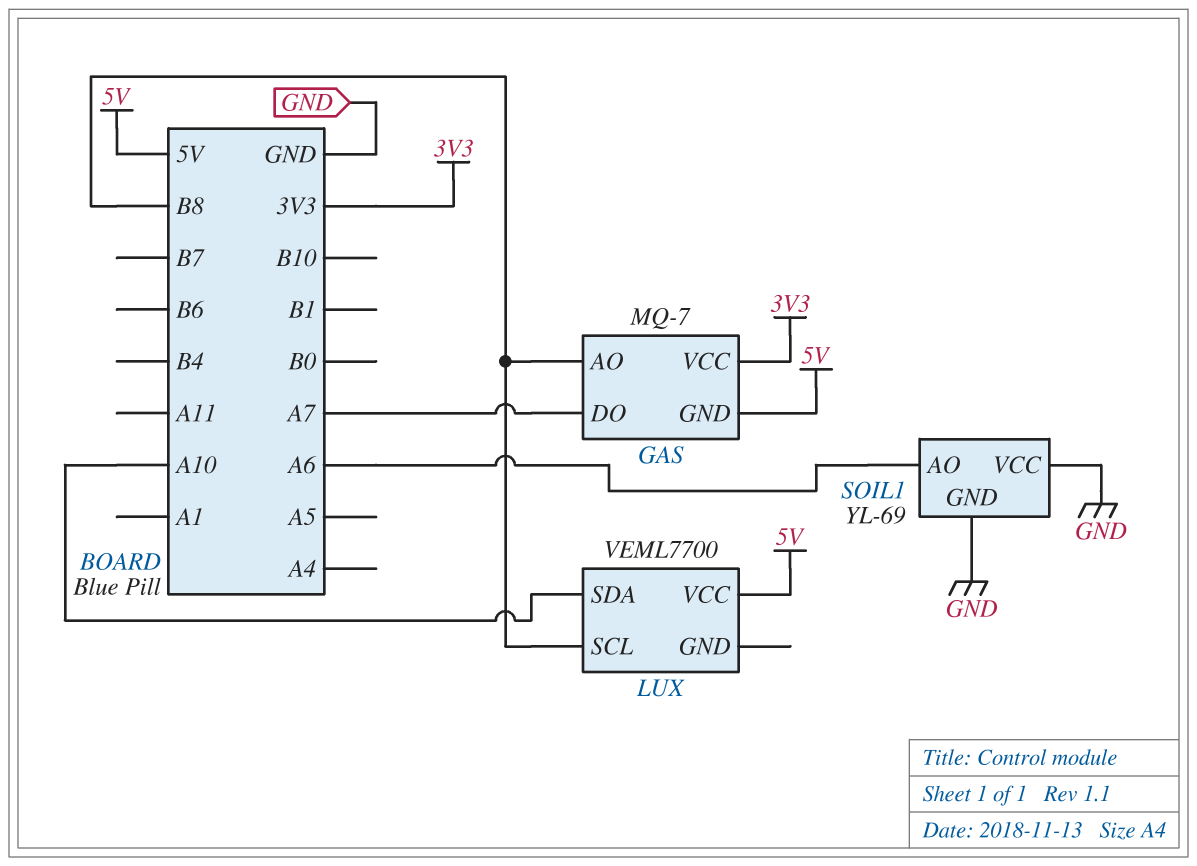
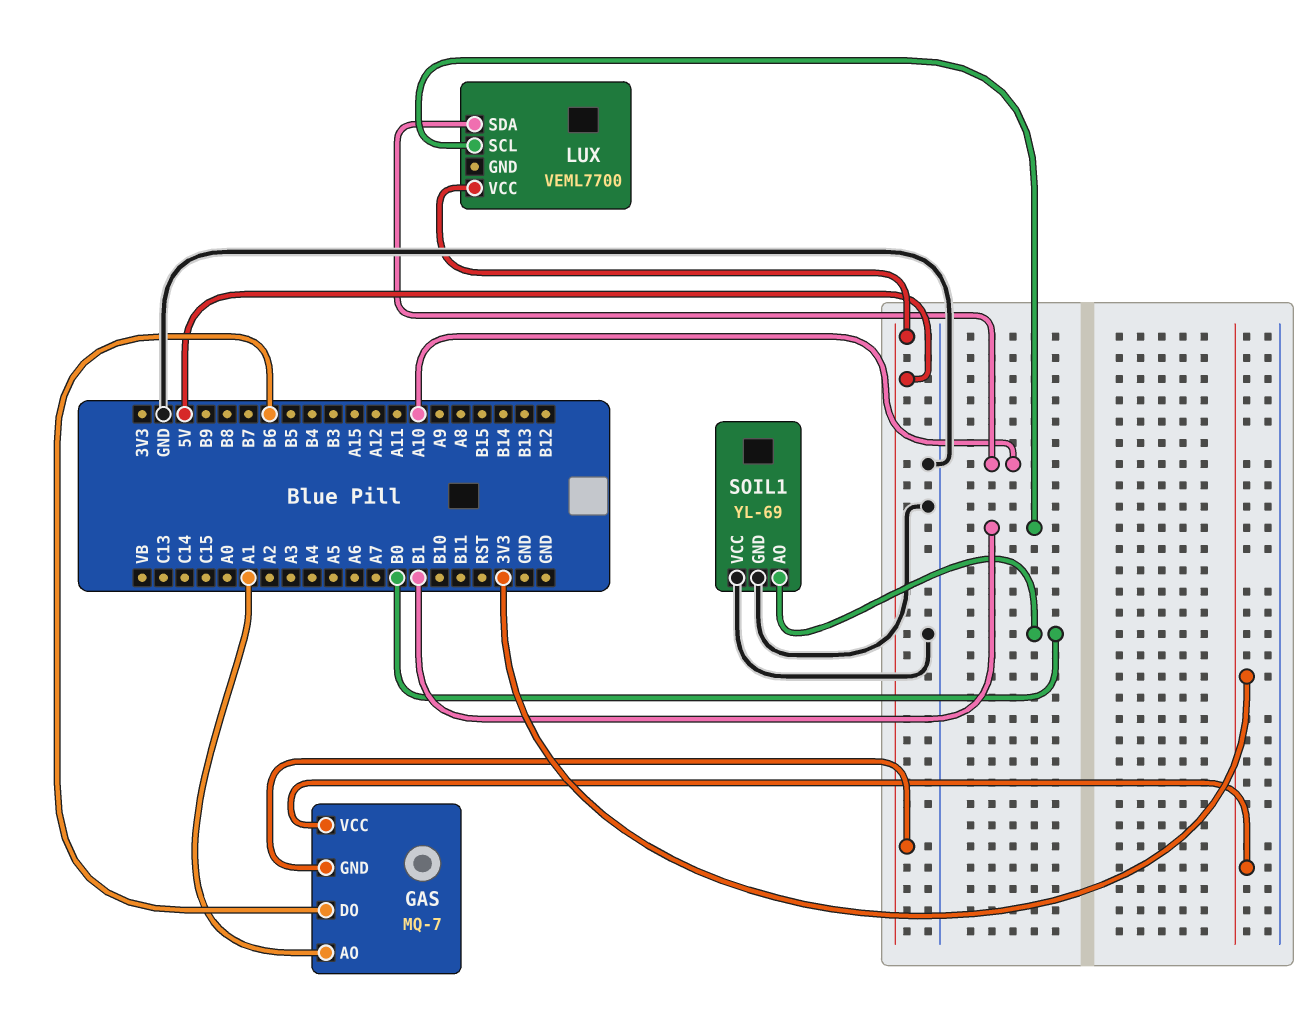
GAS pin AO: B8 -> A1
GAS pin DO: A7 -> B6
LUX pin SCL: B8 -> B1
SOIL1 pin AO: A6 -> B0

